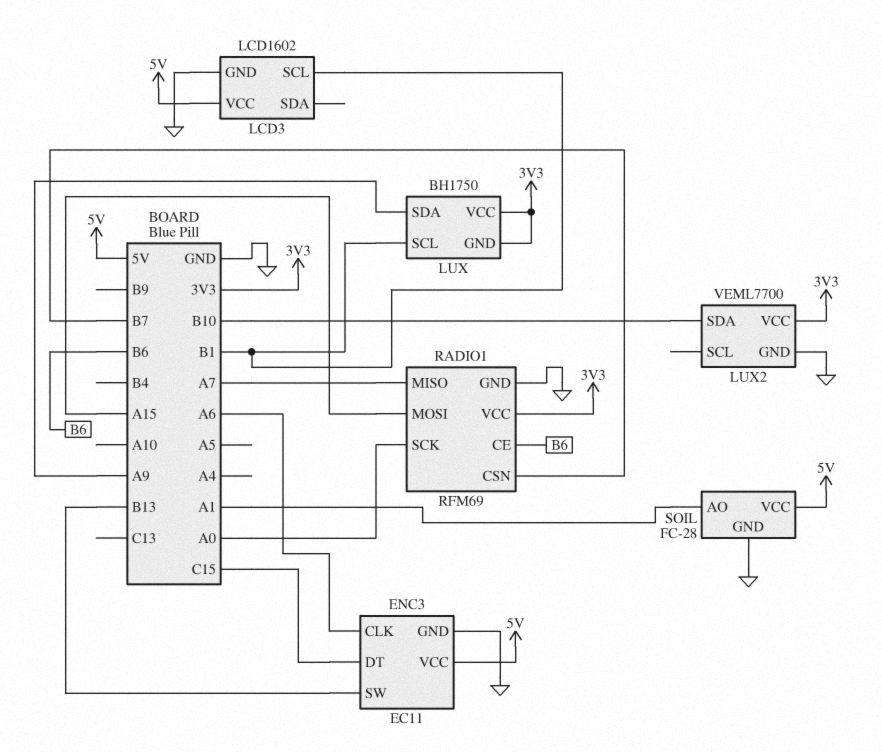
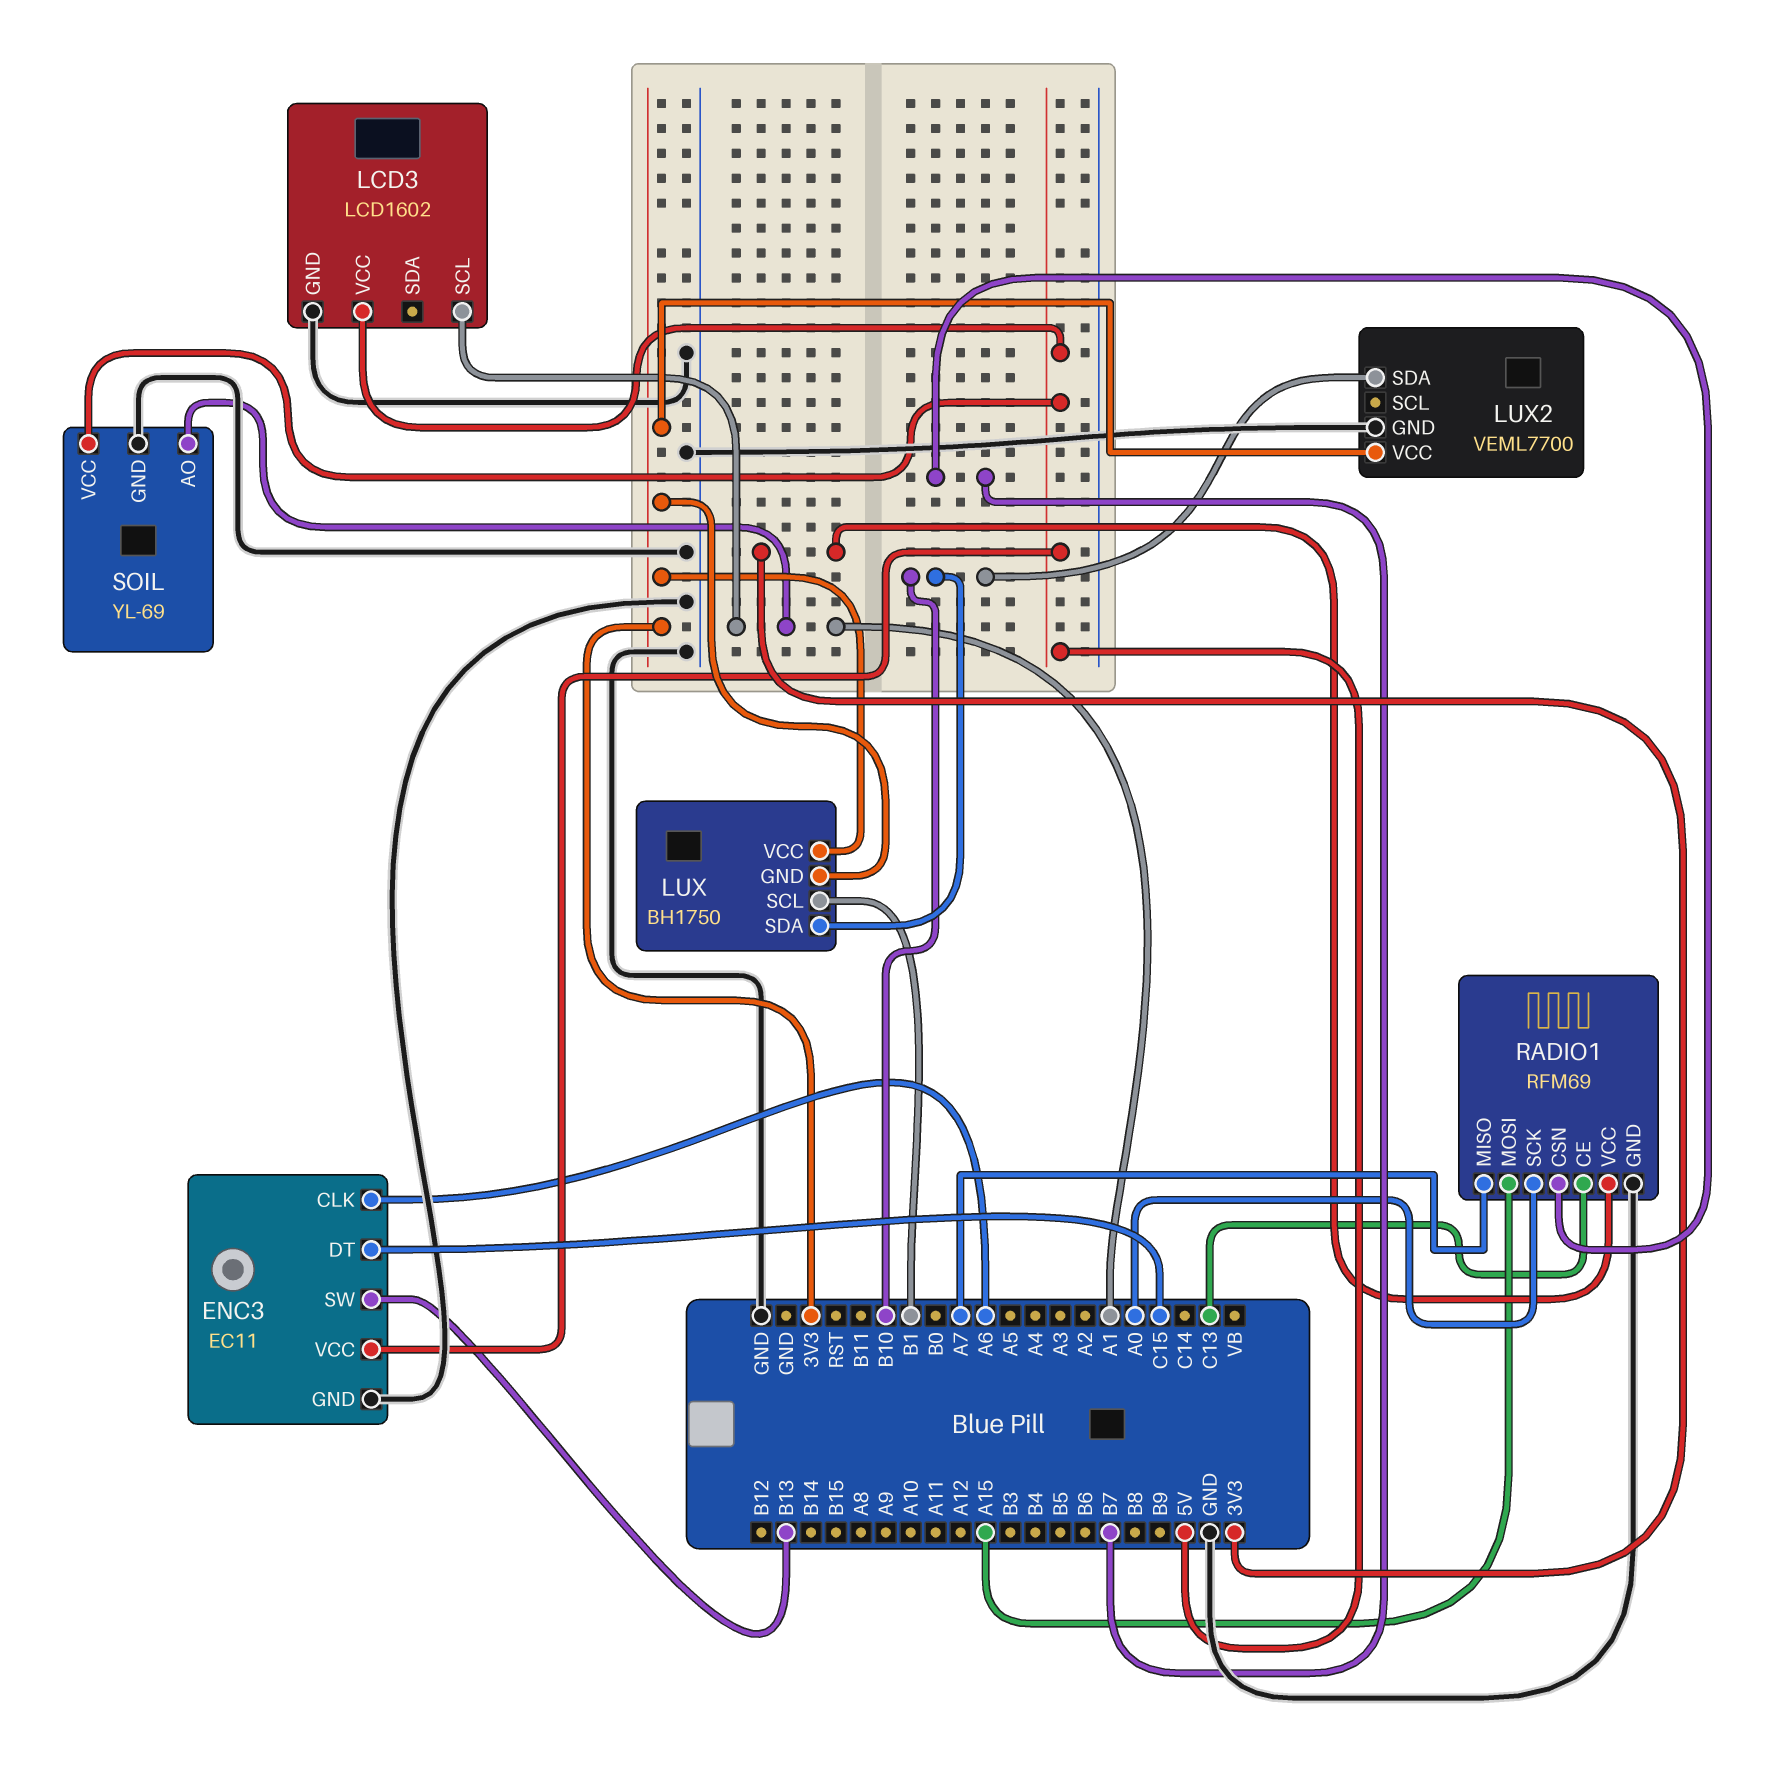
LCD3 pin SCL: B1 -> A1
LUX pin SDA: A9 -> B10
RADIO1 pin CE: B6 -> C13
SOIL: FC-28 -> YL-69

